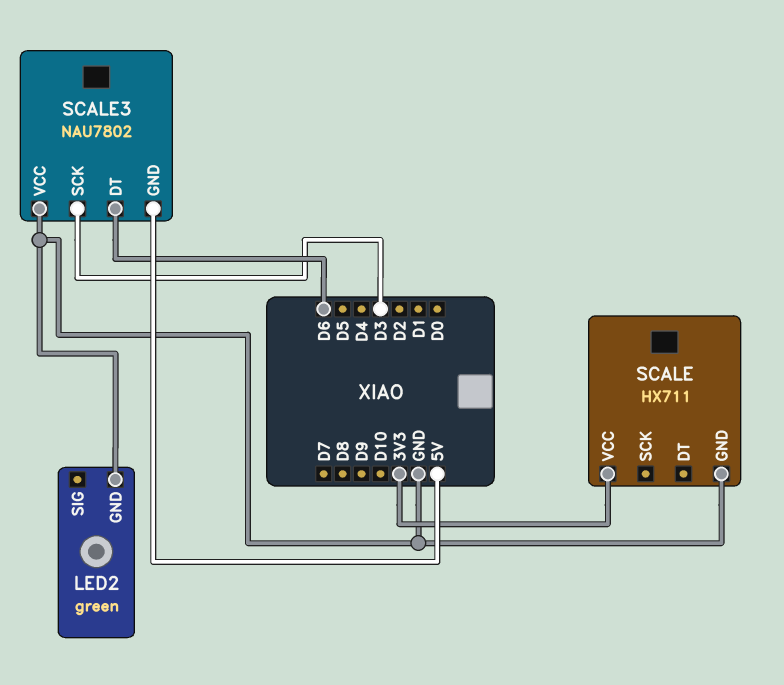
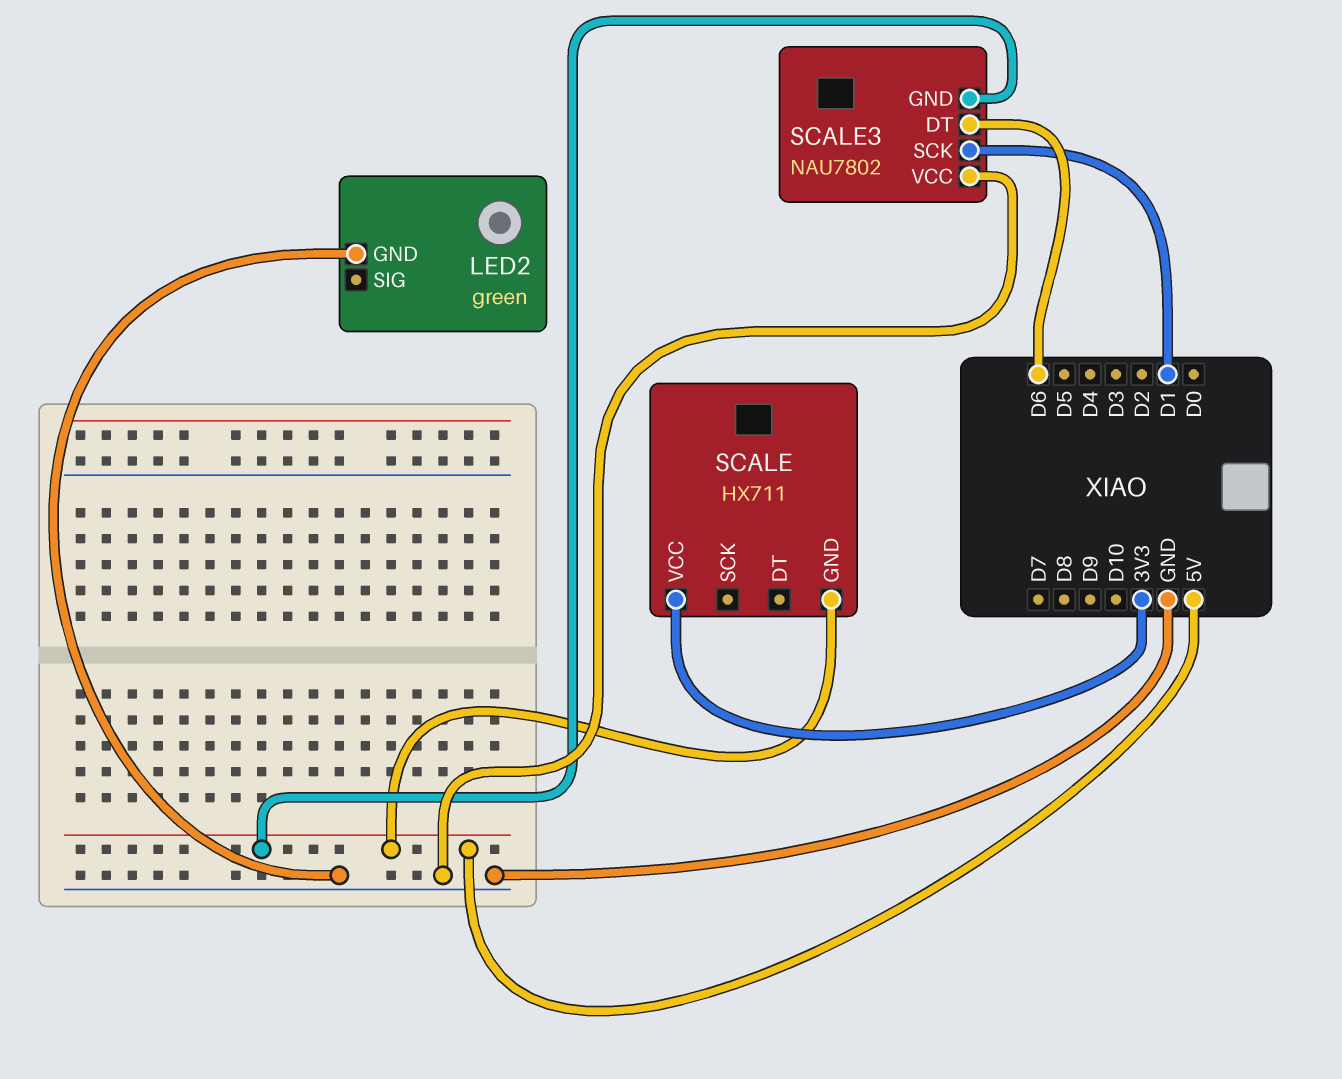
SCALE pin GND: GND -> 5V
SCALE3 pin SCK: D3 -> D1

